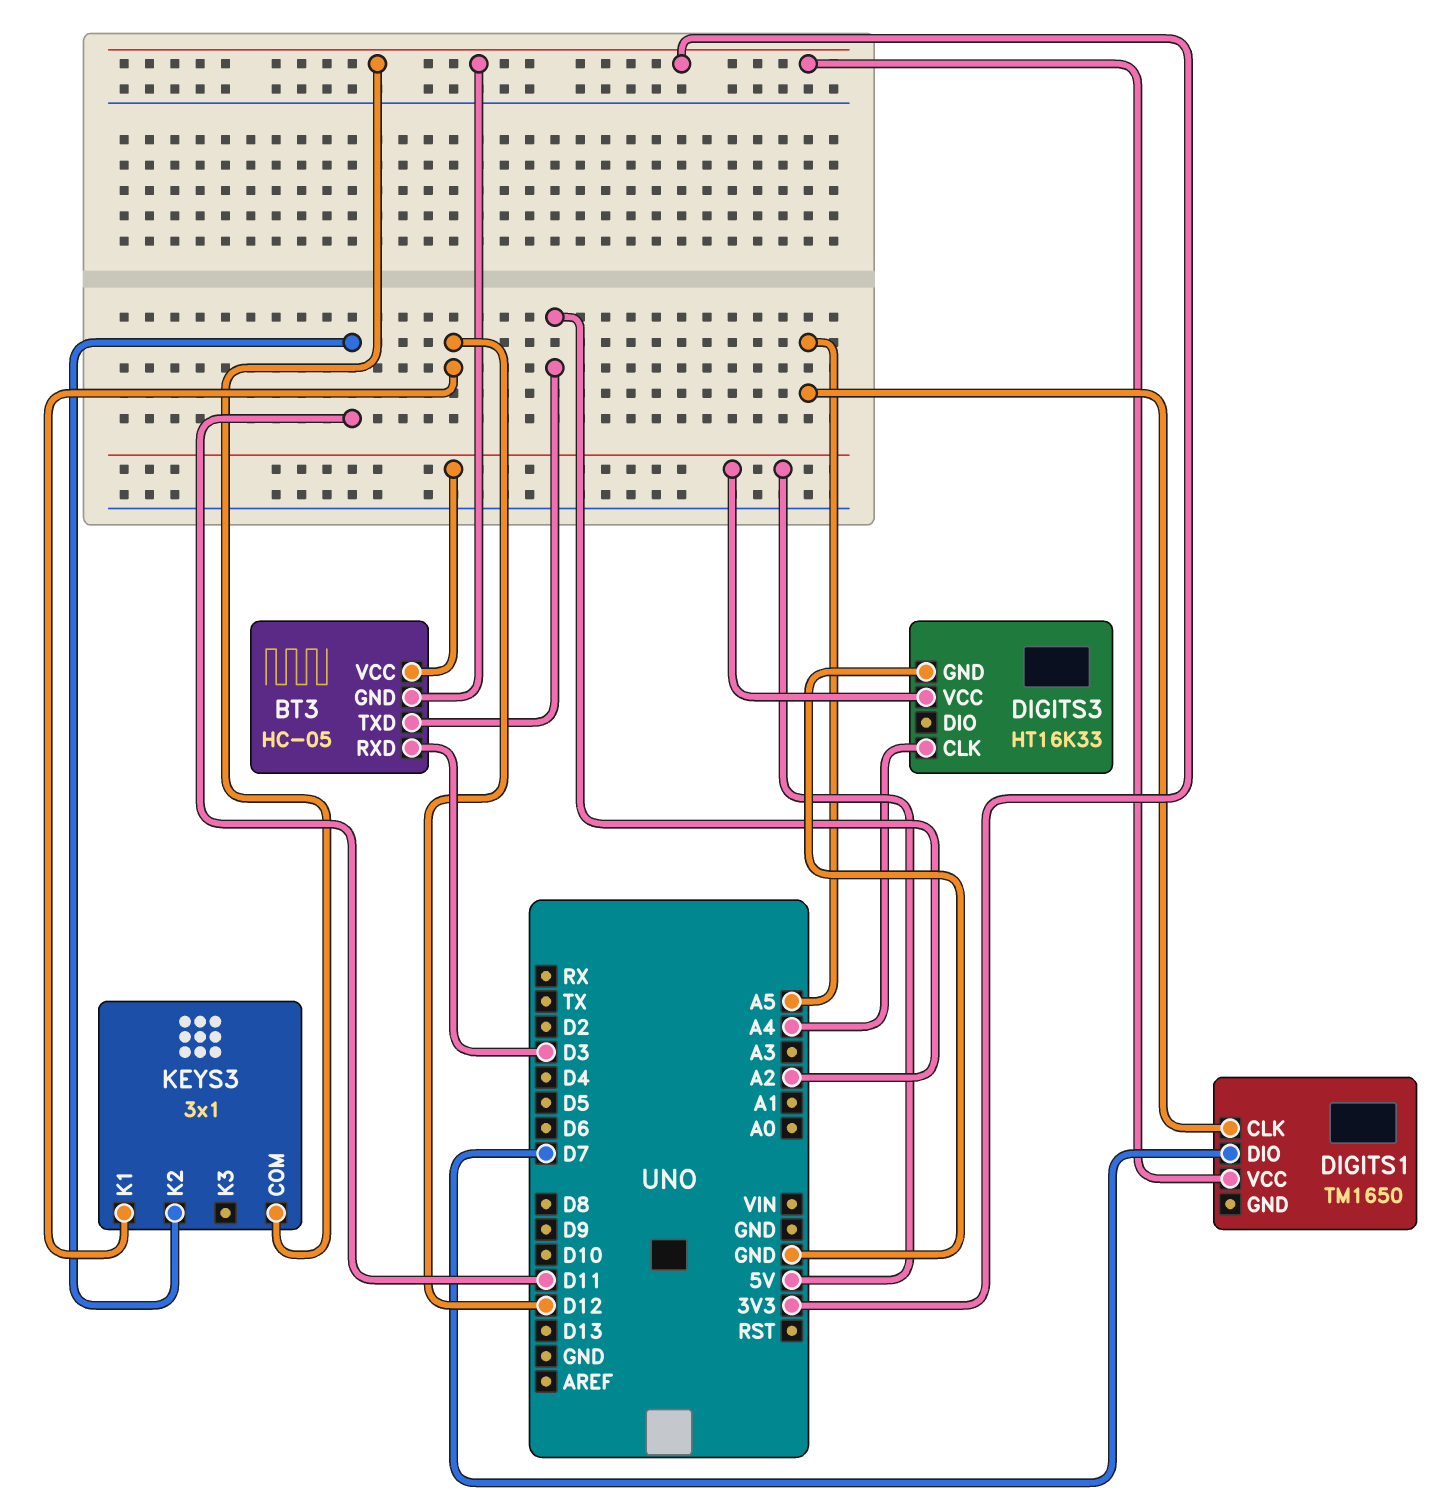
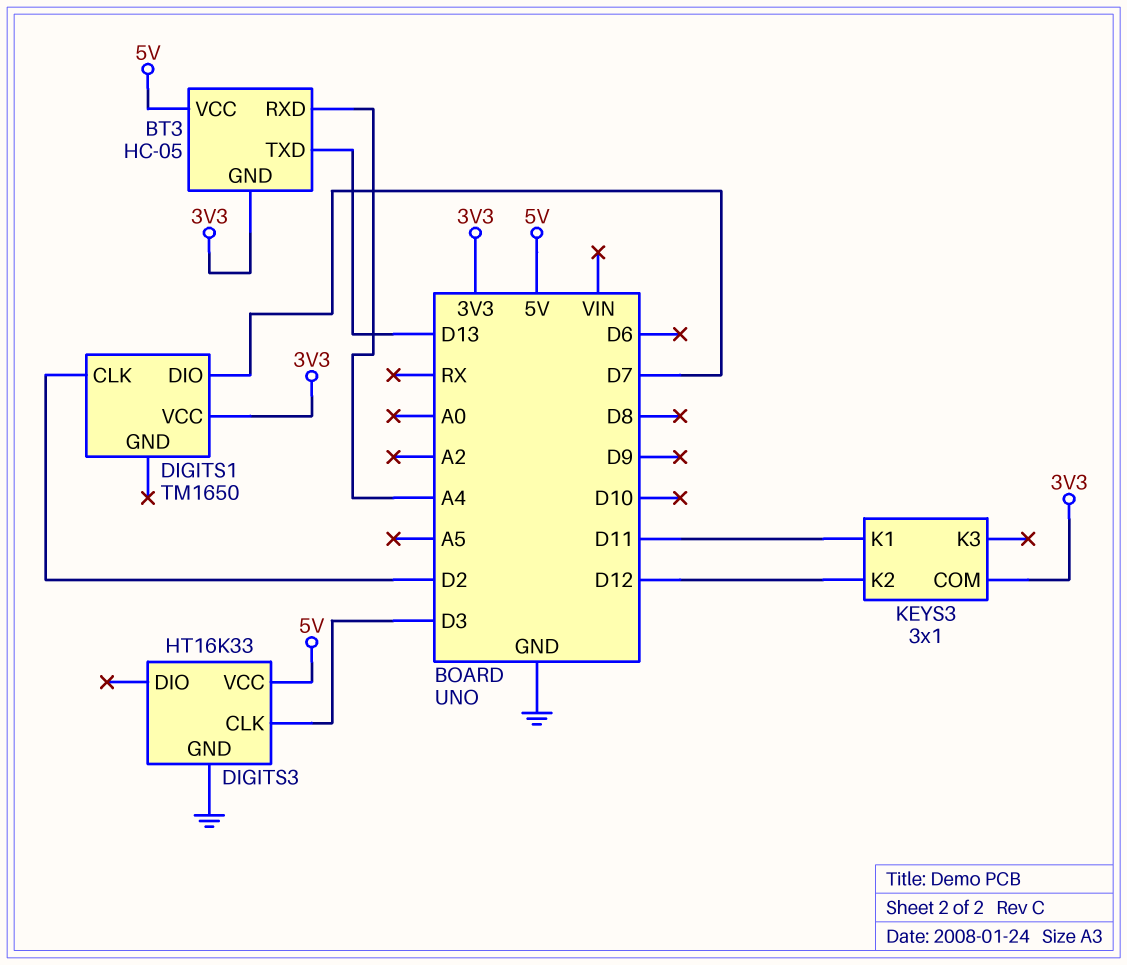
BT3 pin RXD: D3 -> A4
BT3 pin TXD: A2 -> D13
DIGITS1 pin CLK: A5 -> D2
DIGITS3 pin CLK: A4 -> D3
KEYS3 pin K1: D12 -> D11
KEYS3 pin K2: D11 -> D12

